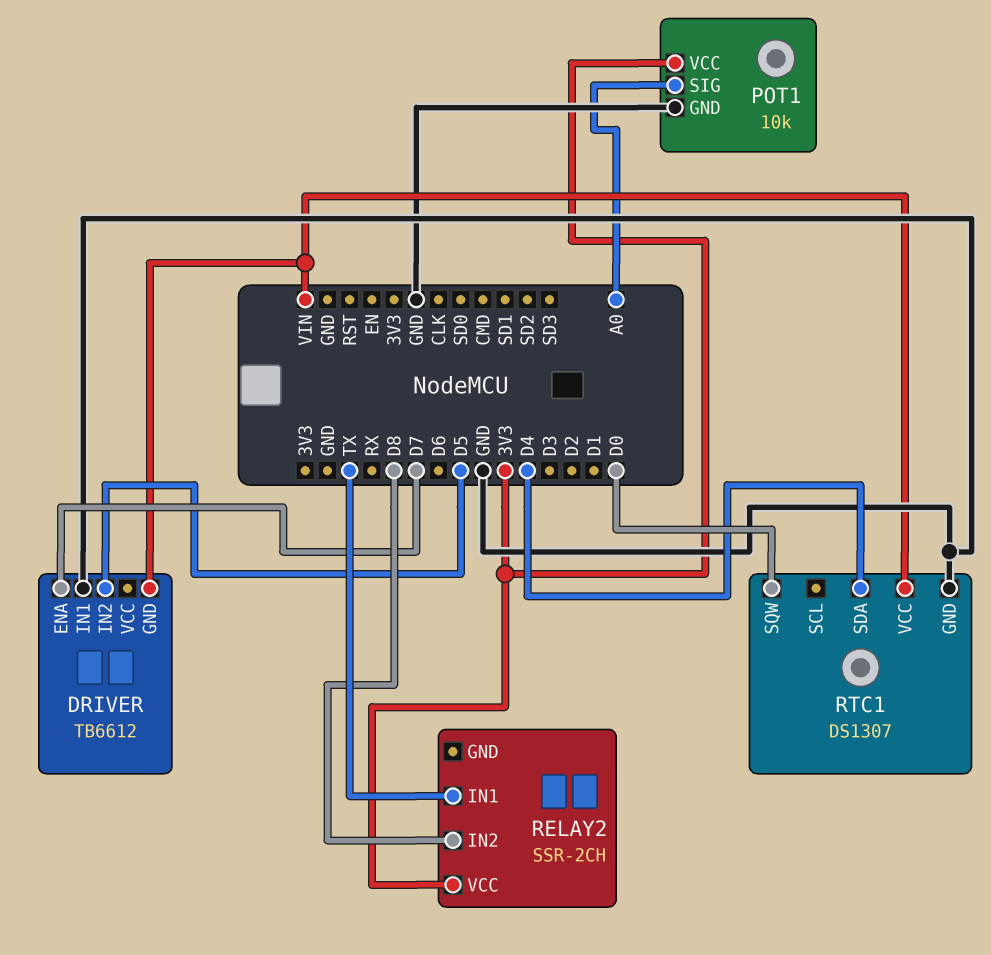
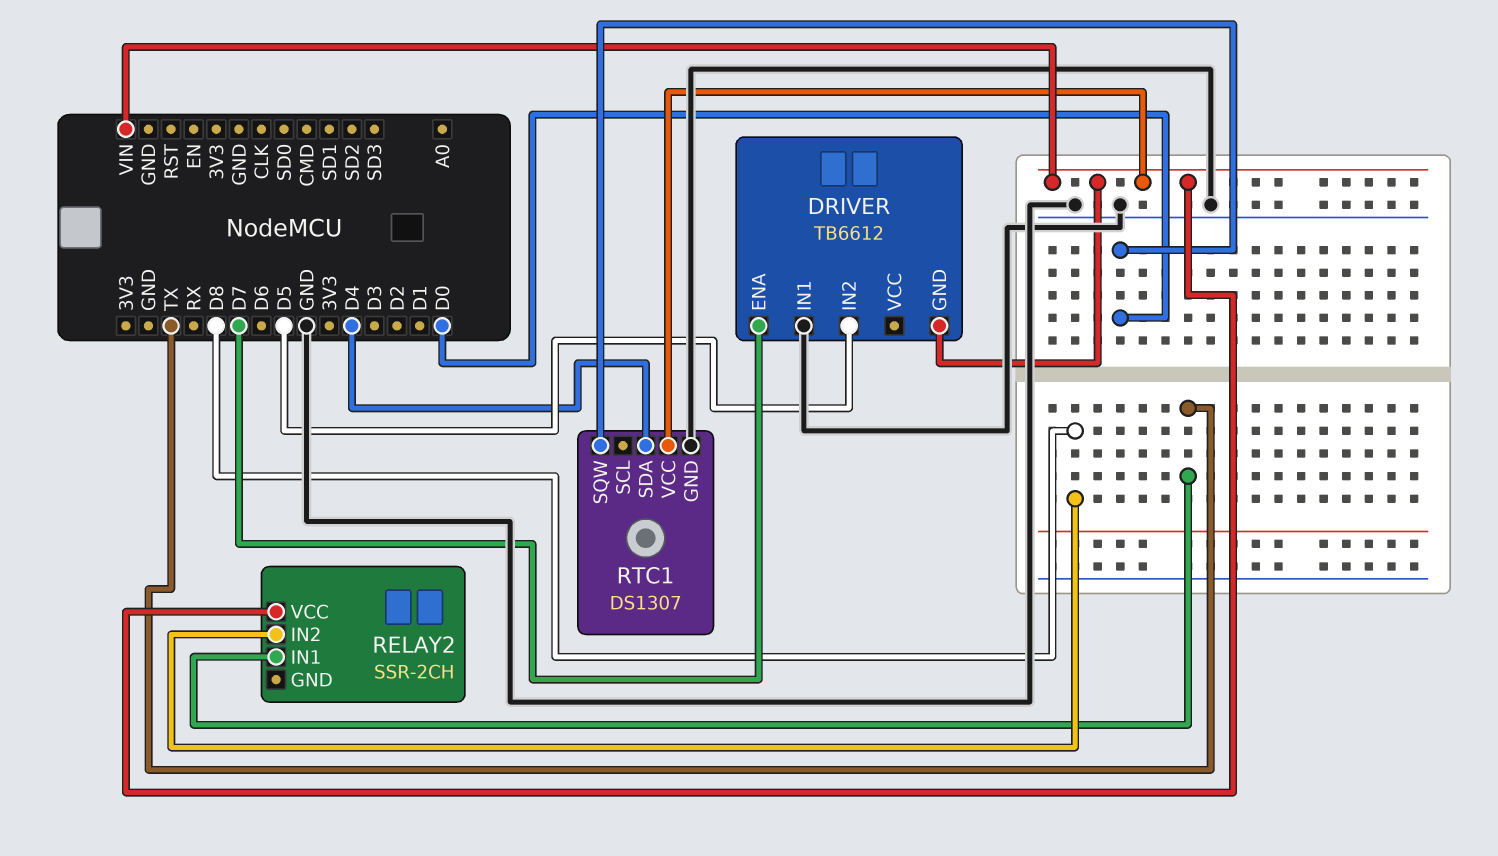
POT1: 10k -> none
POT1 pin GND: GND -> none
POT1 pin SIG: A0 -> none
POT1 pin VCC: 3V3 -> none
RELAY2 pin VCC: 3V3 -> VIN

